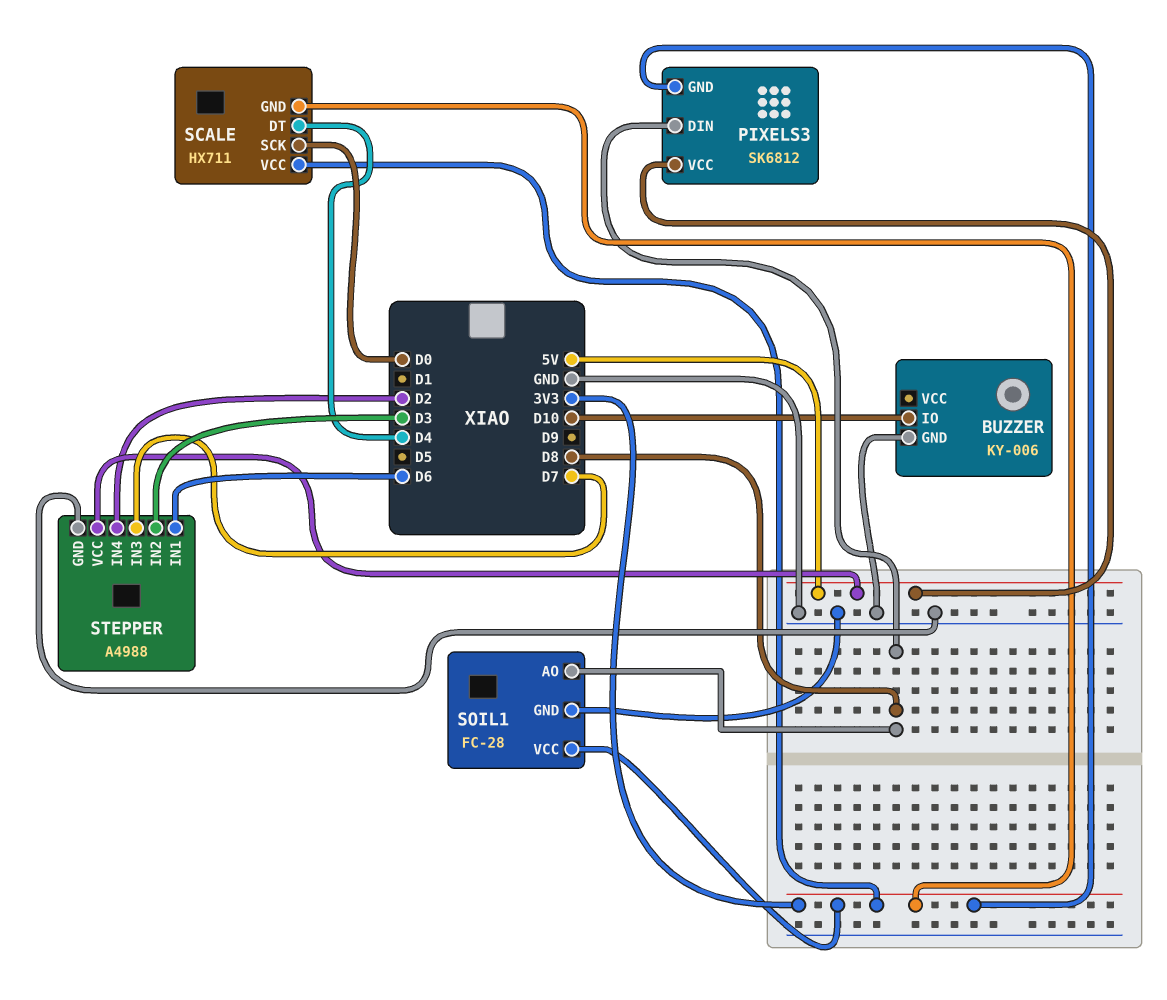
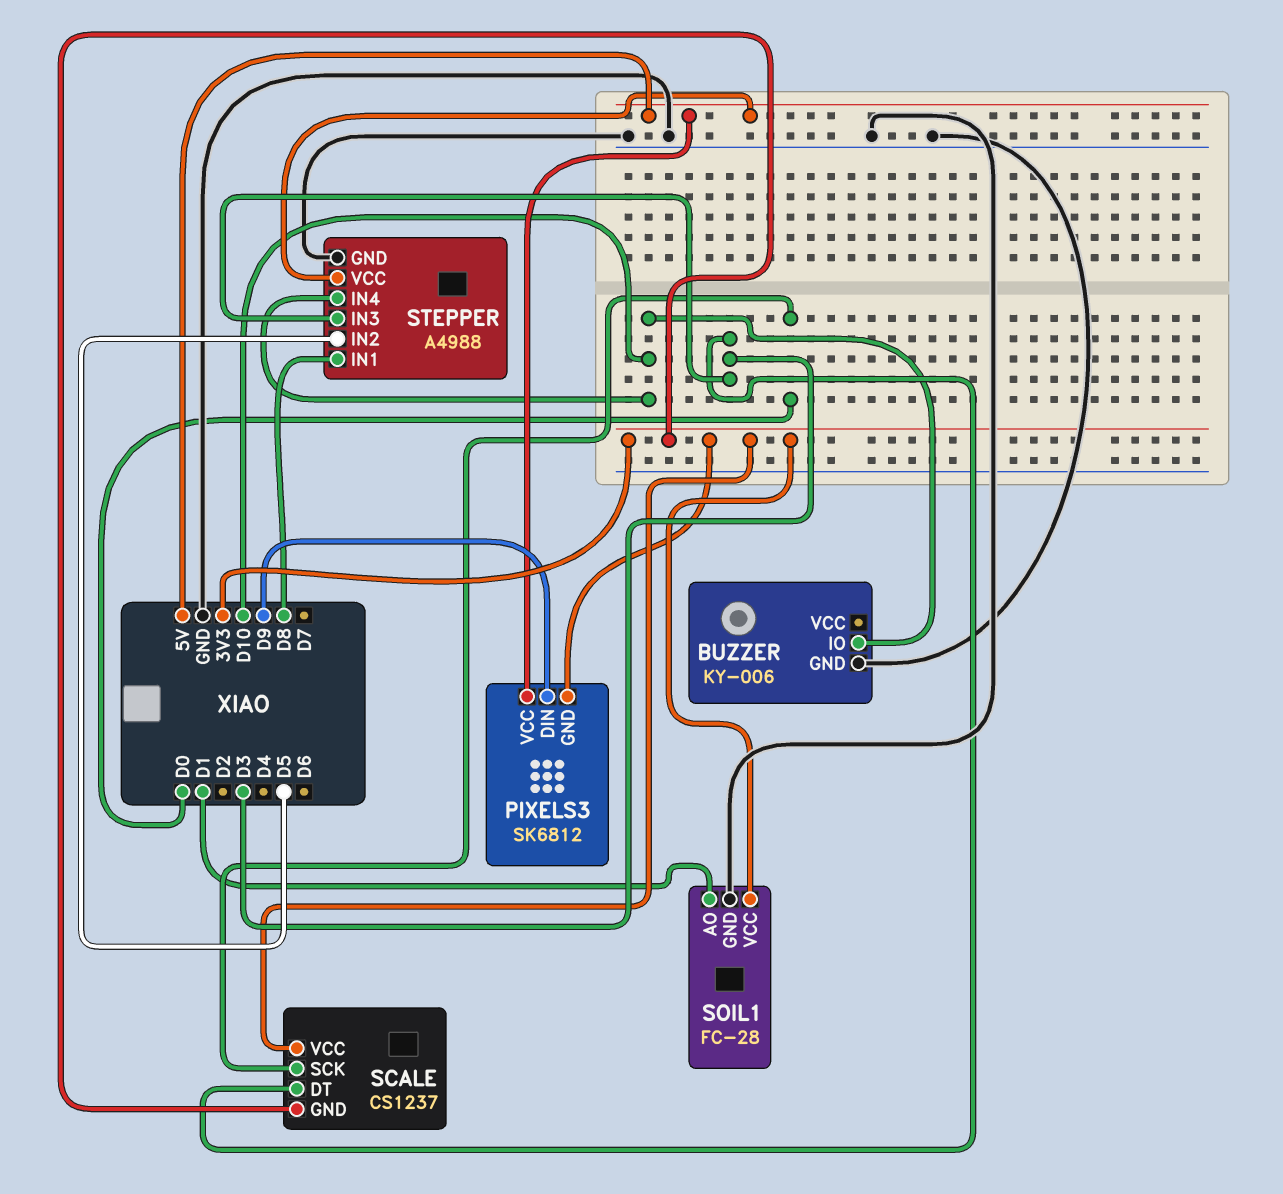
PIXELS3 pin DIN: D8 -> D9
SCALE: HX711 -> CS1237
SCALE pin DT: D4 -> D3
SOIL1 pin AO: D8 -> D1
STEPPER pin IN1: D6 -> D8
STEPPER pin IN2: D3 -> D5
STEPPER pin IN3: D7 -> D3
STEPPER pin IN4: D2 -> D10

